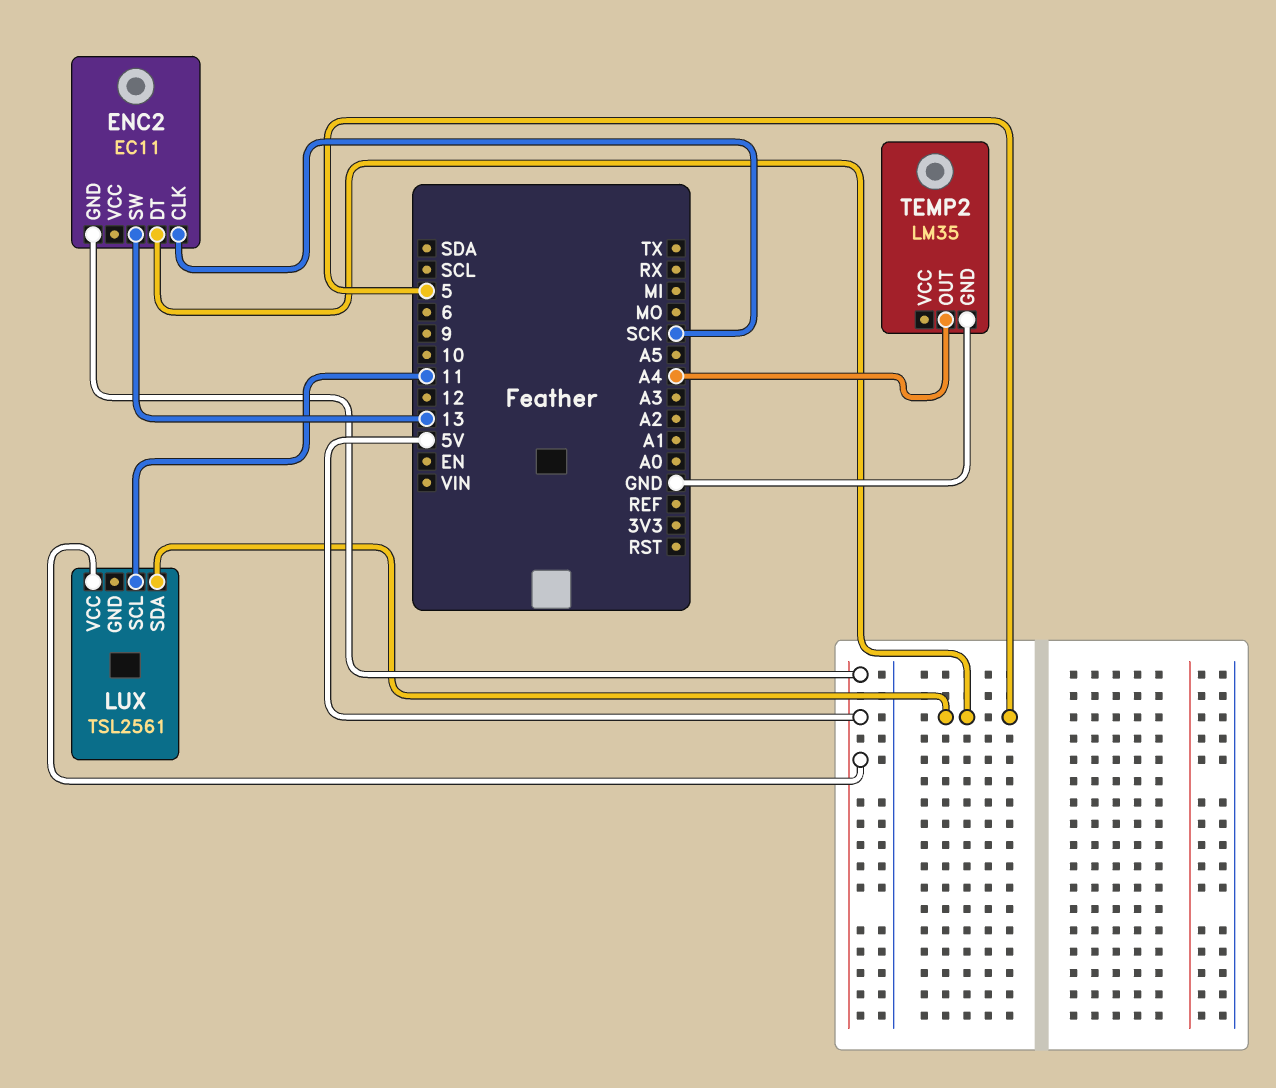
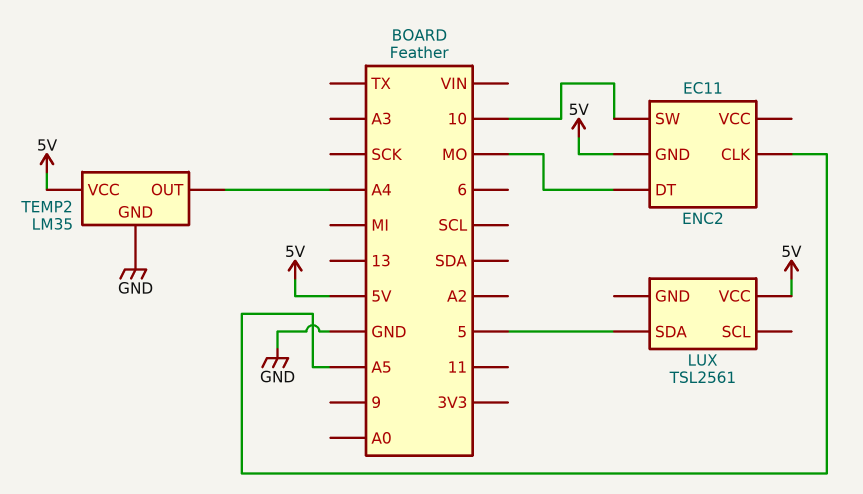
ENC2 pin CLK: SCK -> A5
ENC2 pin DT: 5 -> MO
ENC2 pin SW: 13 -> 10
LUX pin SCL: 11 -> none
TEMP2 pin VCC: none -> 5V

